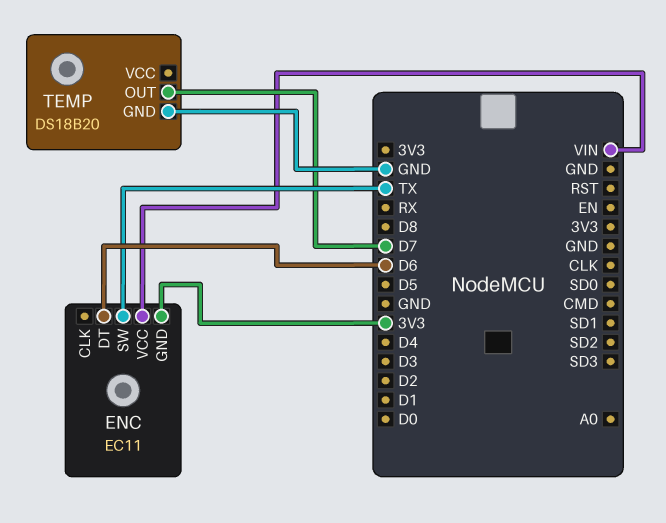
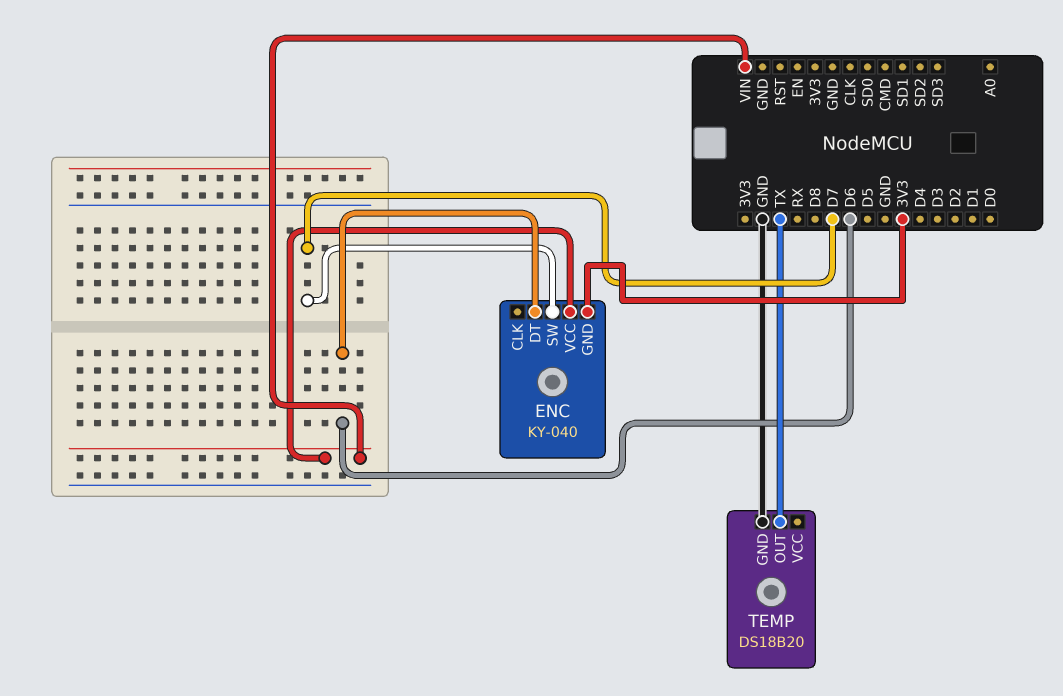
ENC: EC11 -> KY-040
ENC pin SW: TX -> D7
TEMP pin OUT: D7 -> TX

